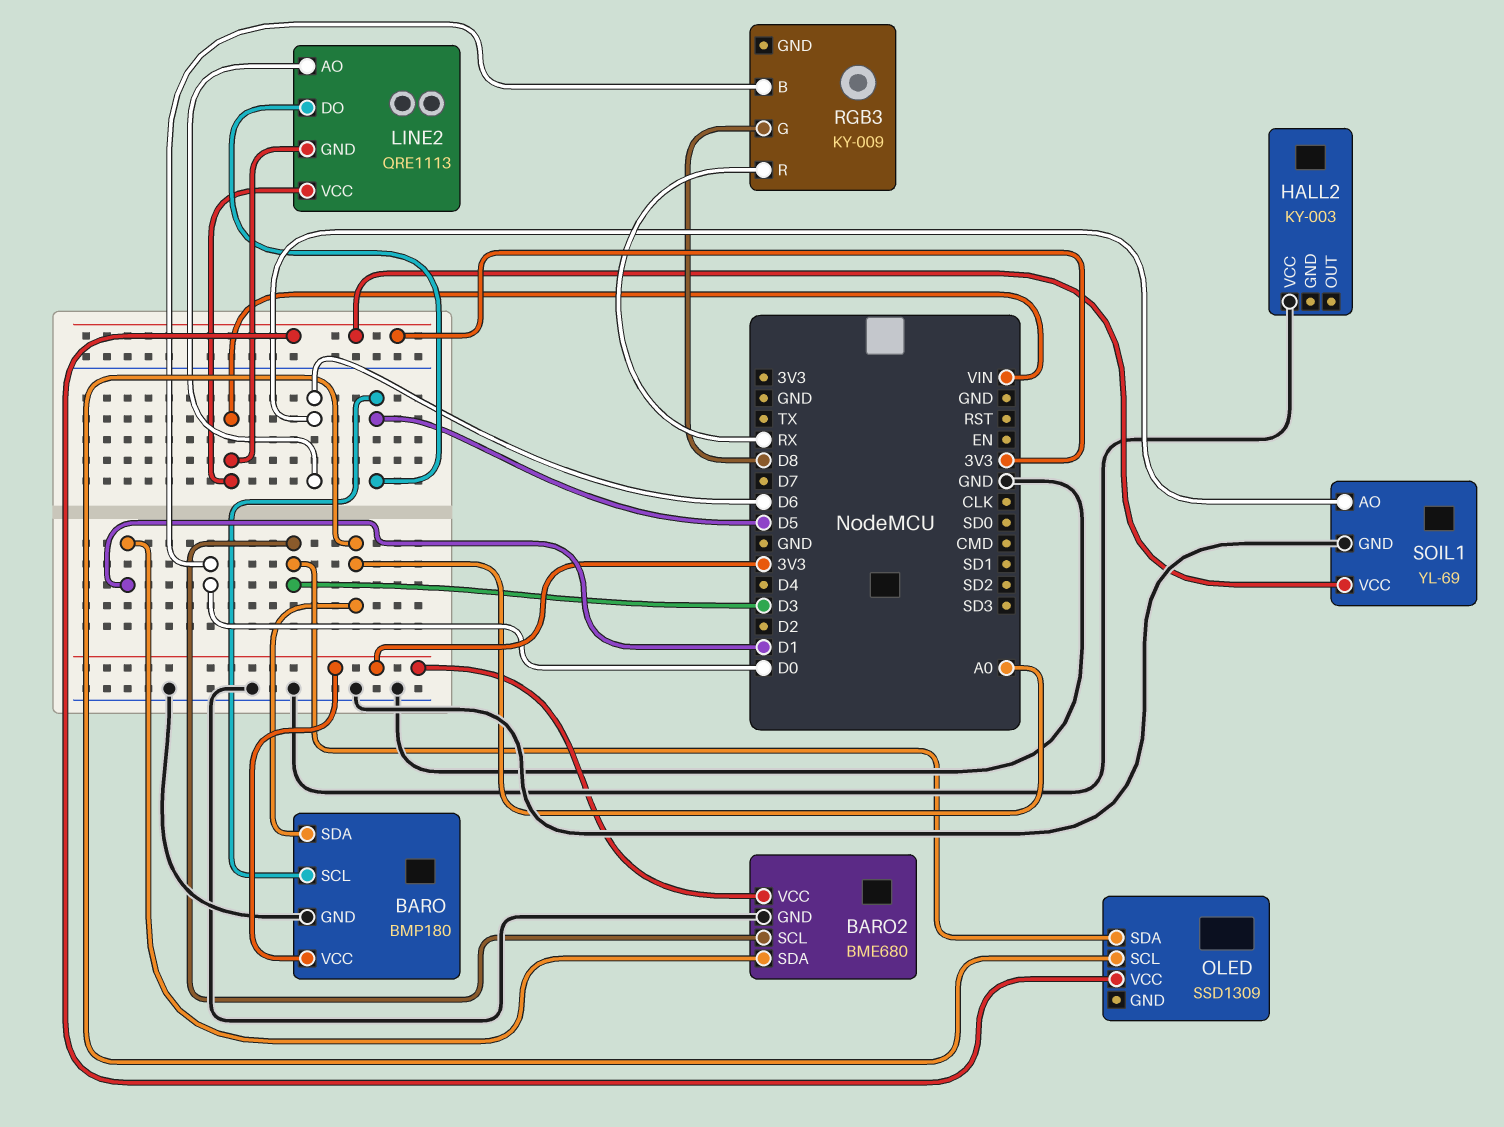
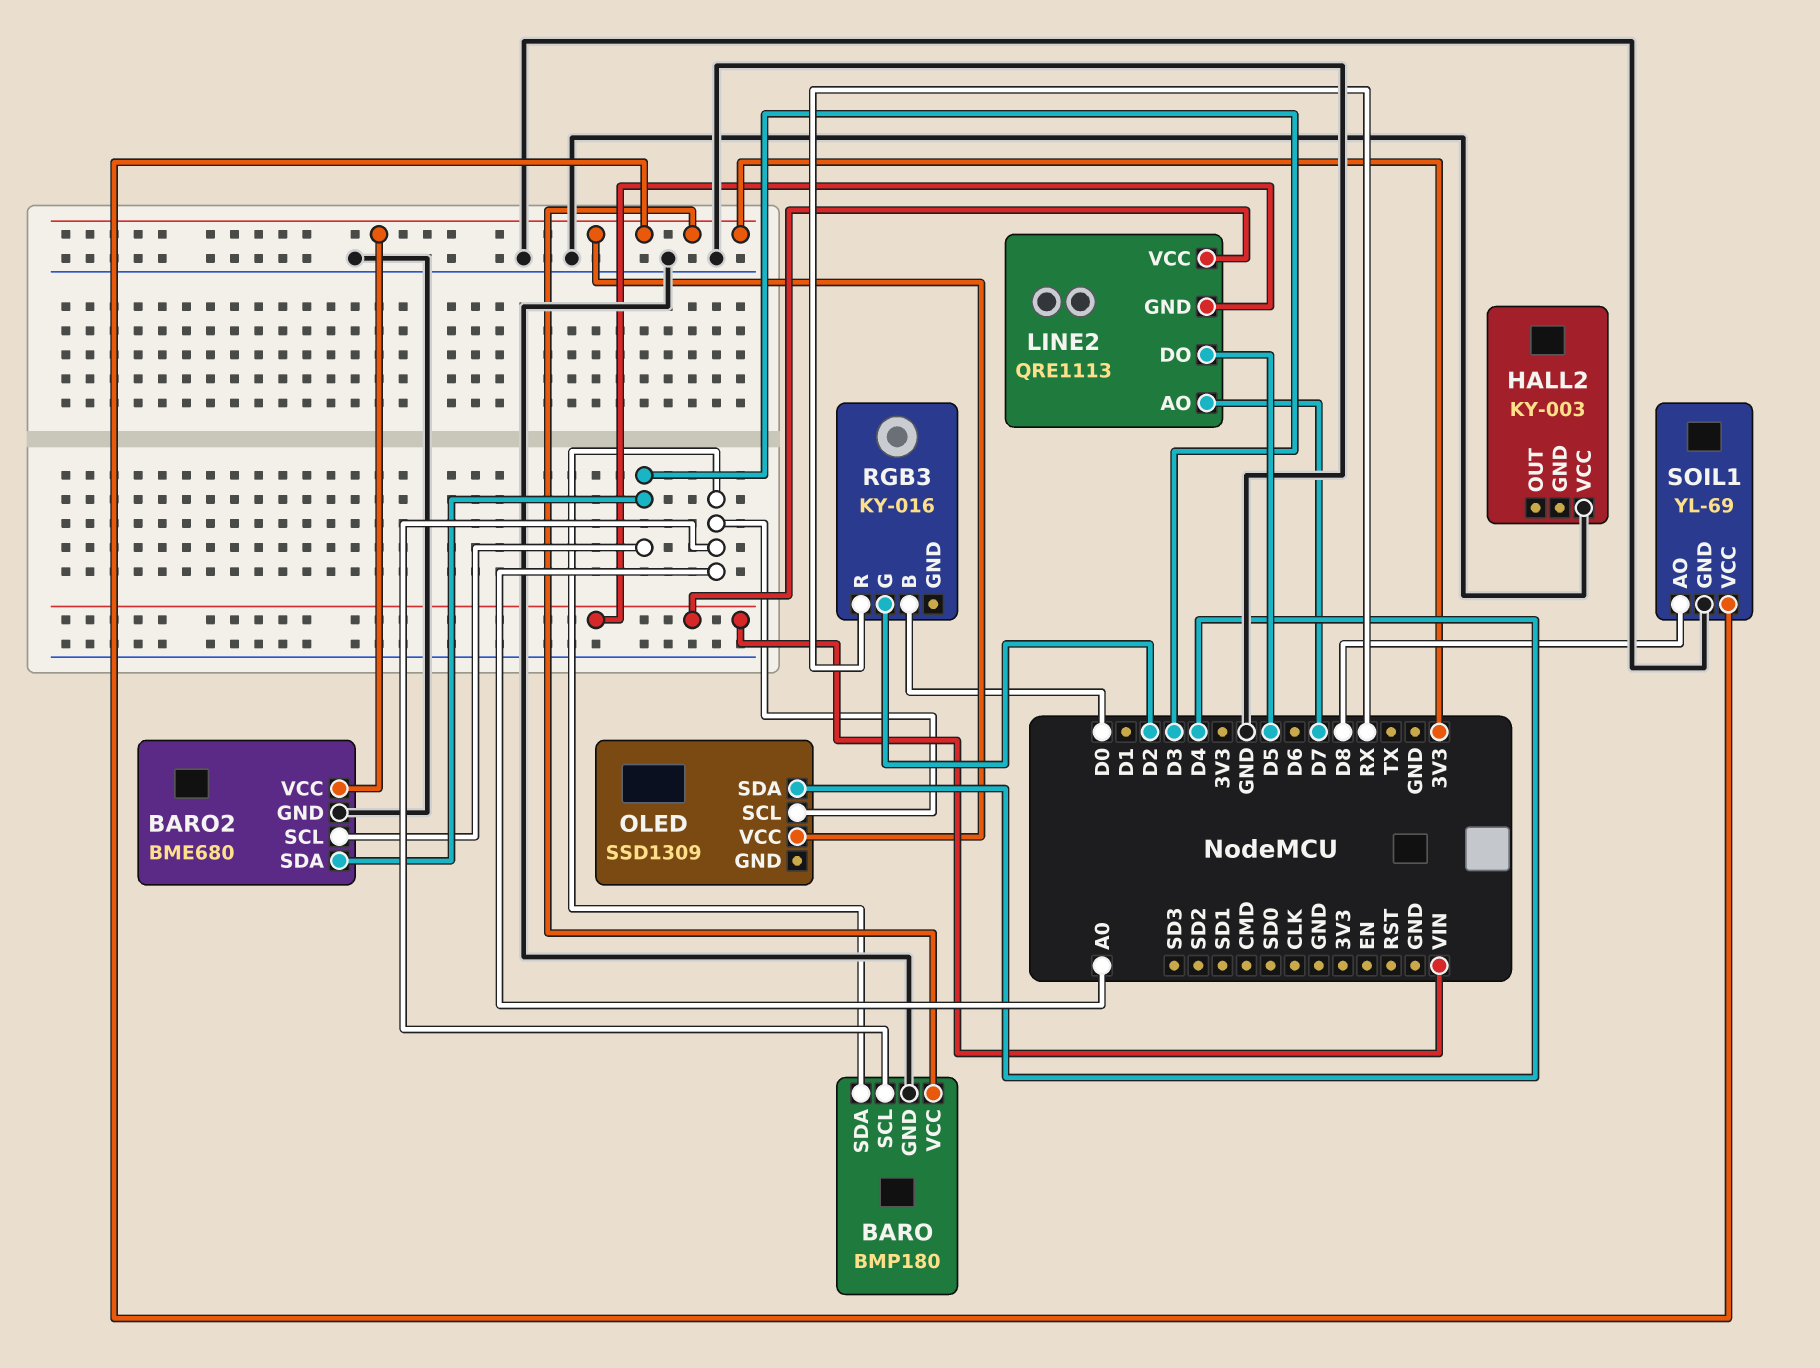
BARO pin SCL: D5 -> A0
BARO2 pin SDA: D1 -> D3
LINE2 pin AO: D6 -> D7
OLED pin SDA: D3 -> D4
RGB3: KY-009 -> KY-016
RGB3 pin G: D8 -> D2
SOIL1 pin AO: D6 -> D8

